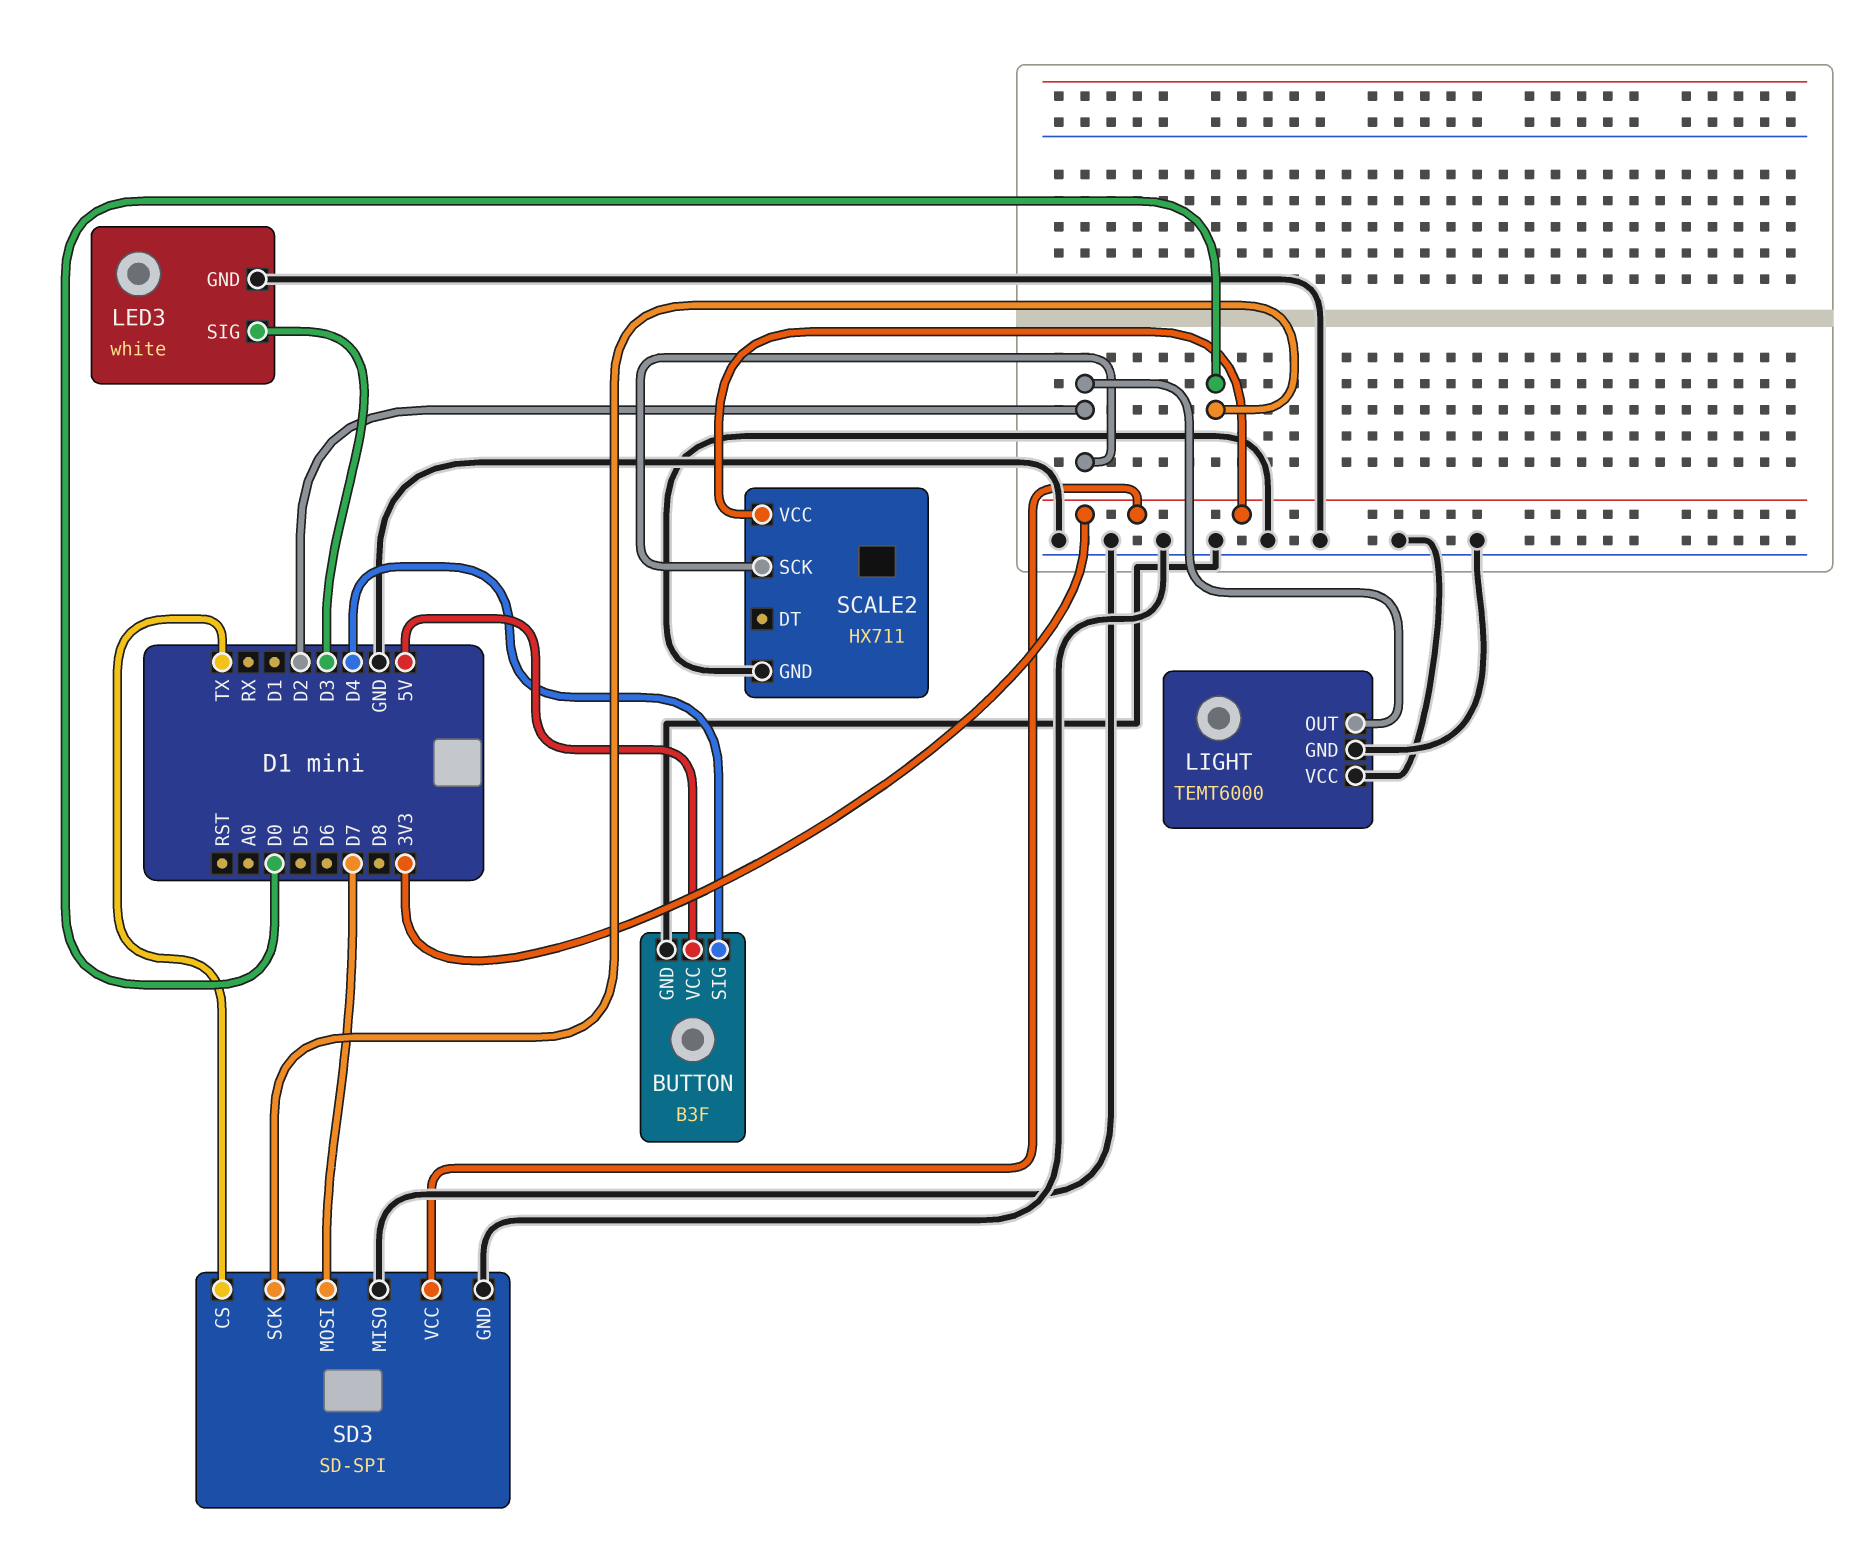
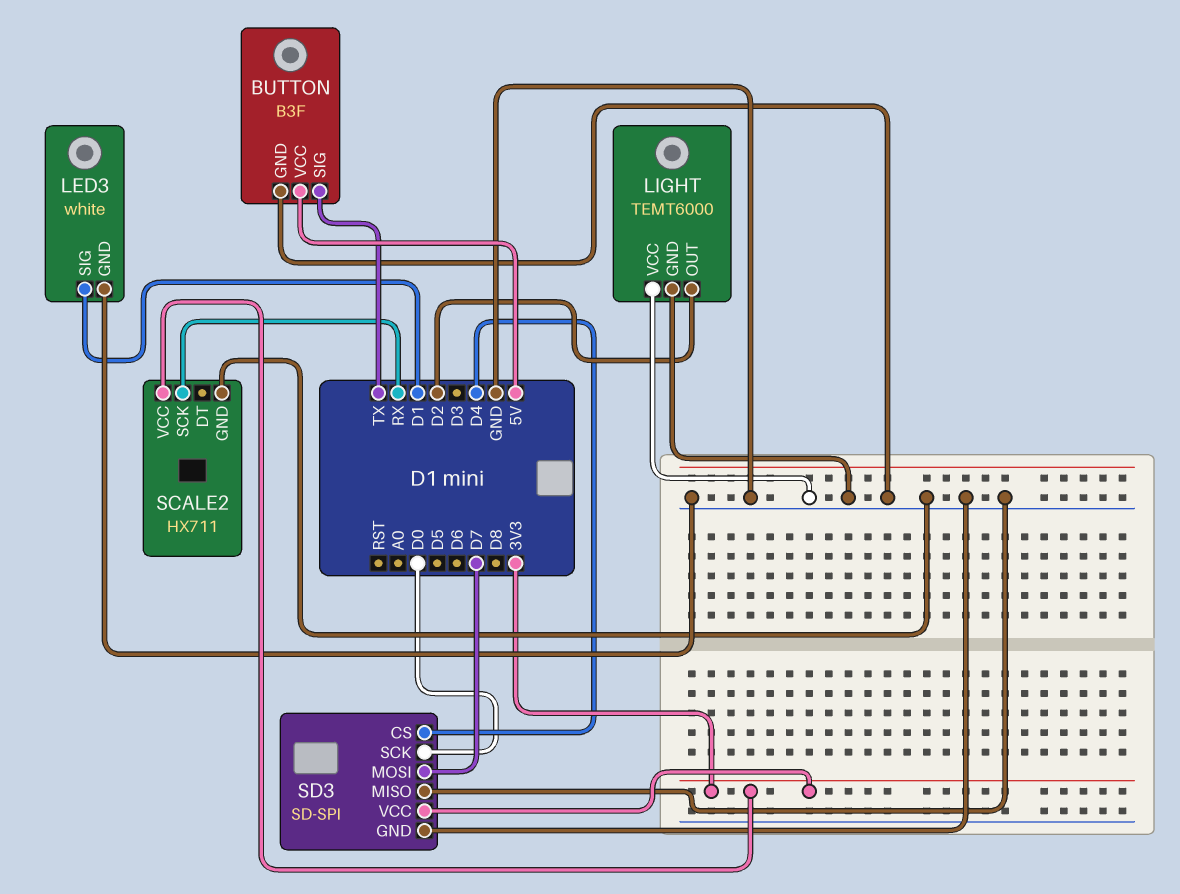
BUTTON pin SIG: D4 -> TX
LED3 pin SIG: D3 -> D1
SCALE2 pin SCK: D2 -> RX
SD3 pin CS: TX -> D4

